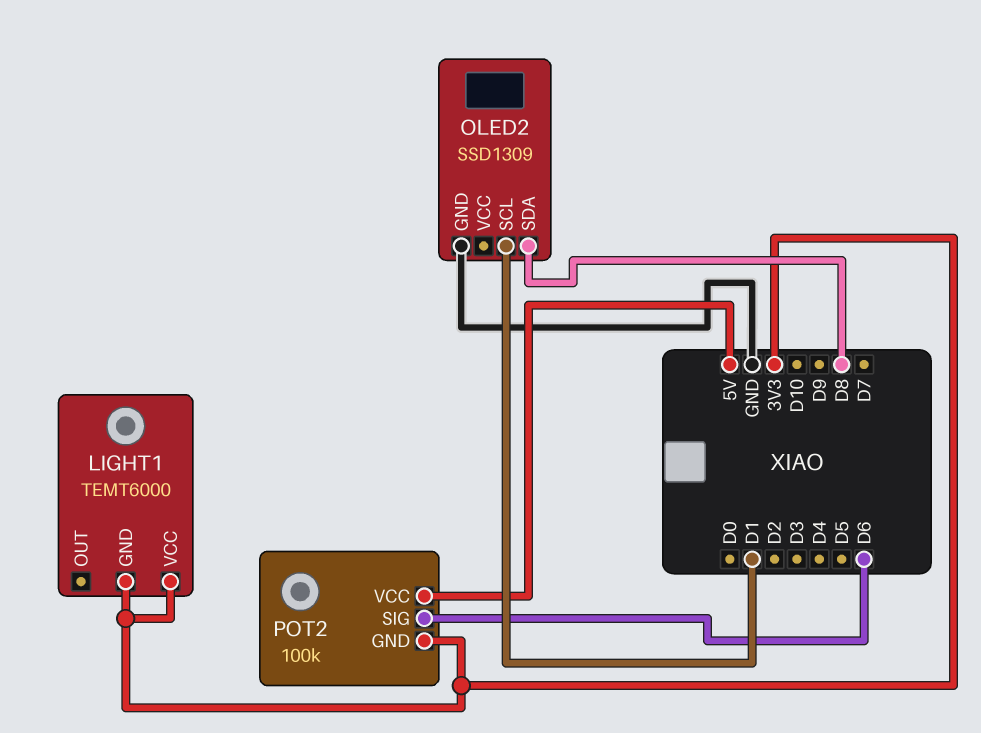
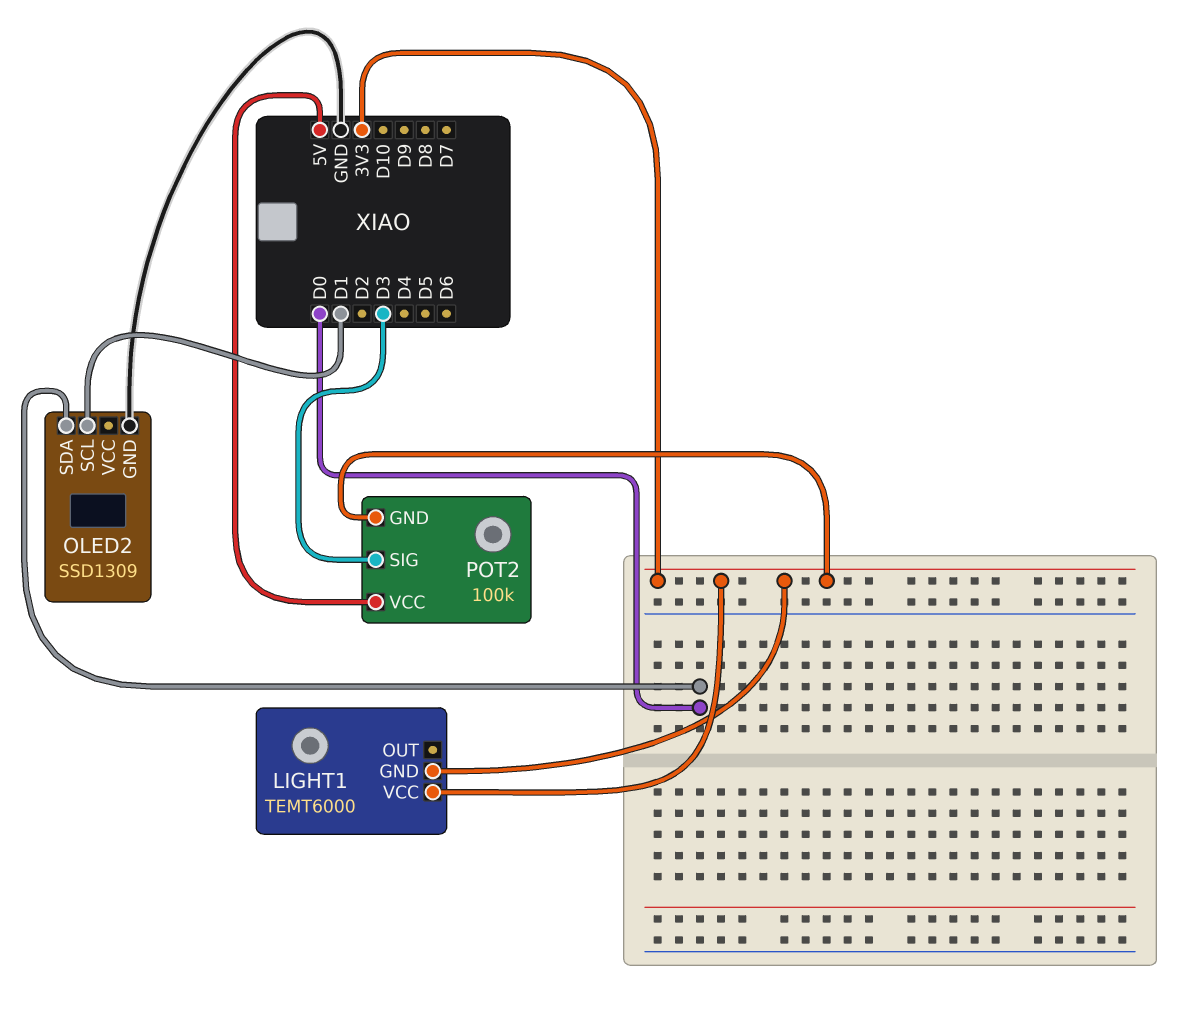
OLED2 pin SDA: D8 -> D0
POT2 pin SIG: D6 -> D3

